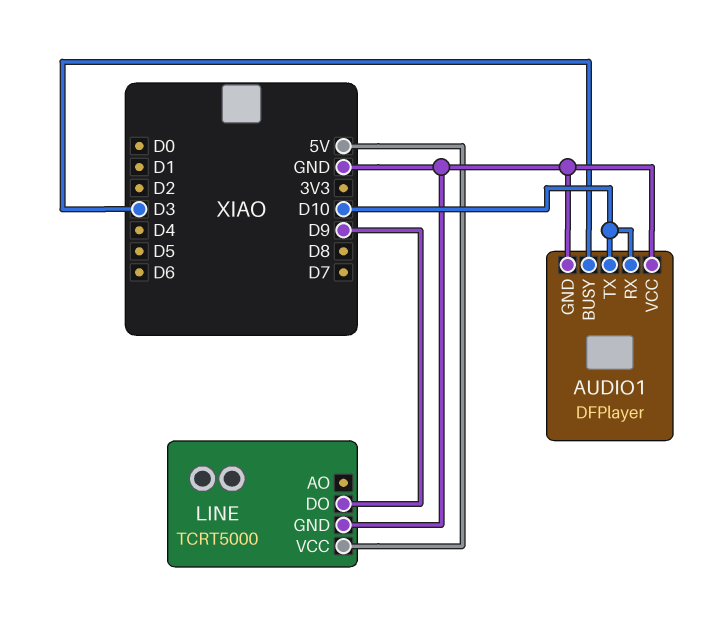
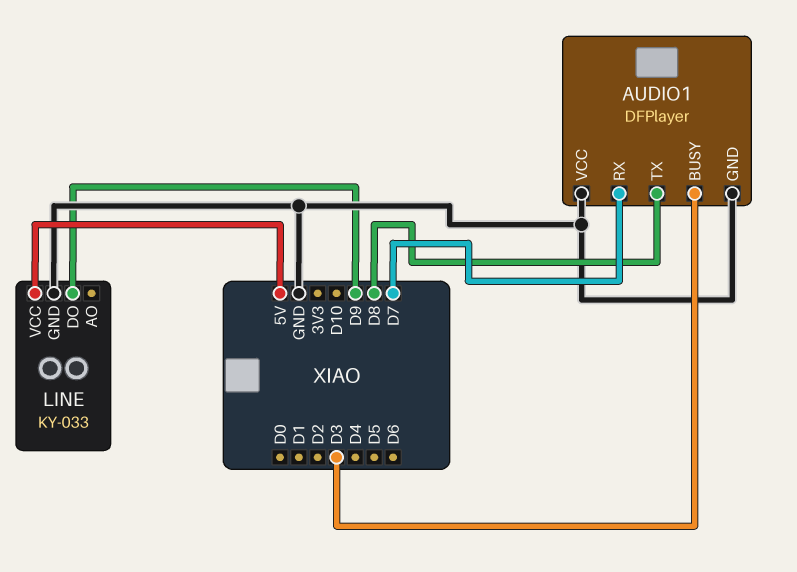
AUDIO1 pin RX: D10 -> D7
AUDIO1 pin TX: D10 -> D8
LINE: TCRT5000 -> KY-033

